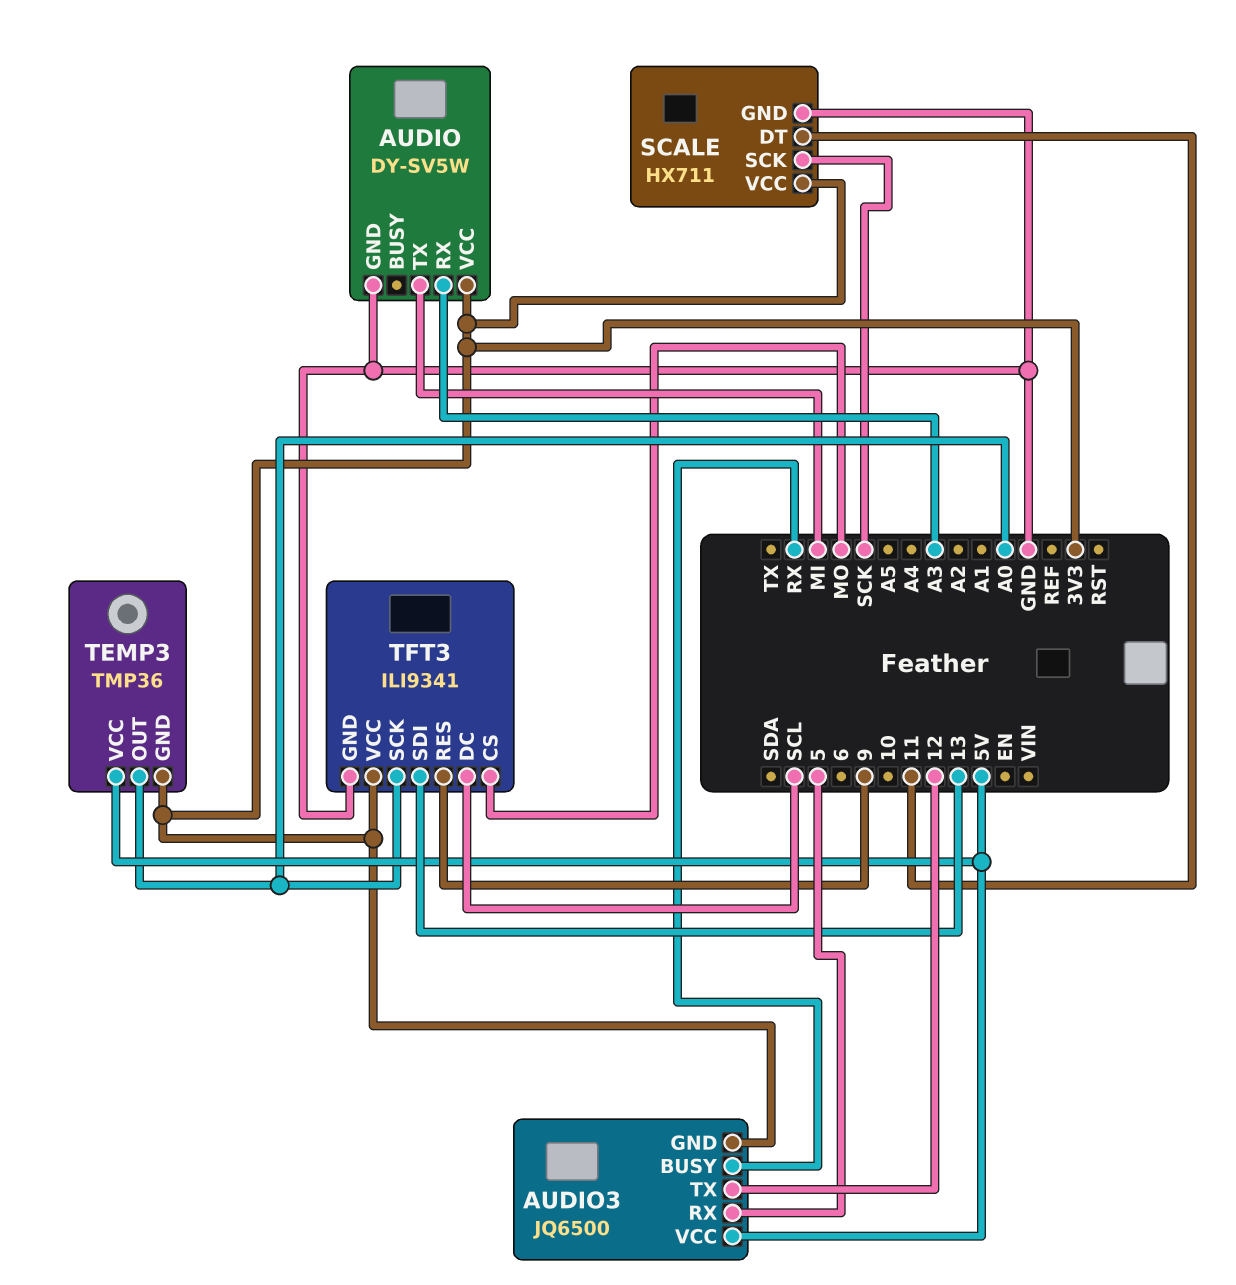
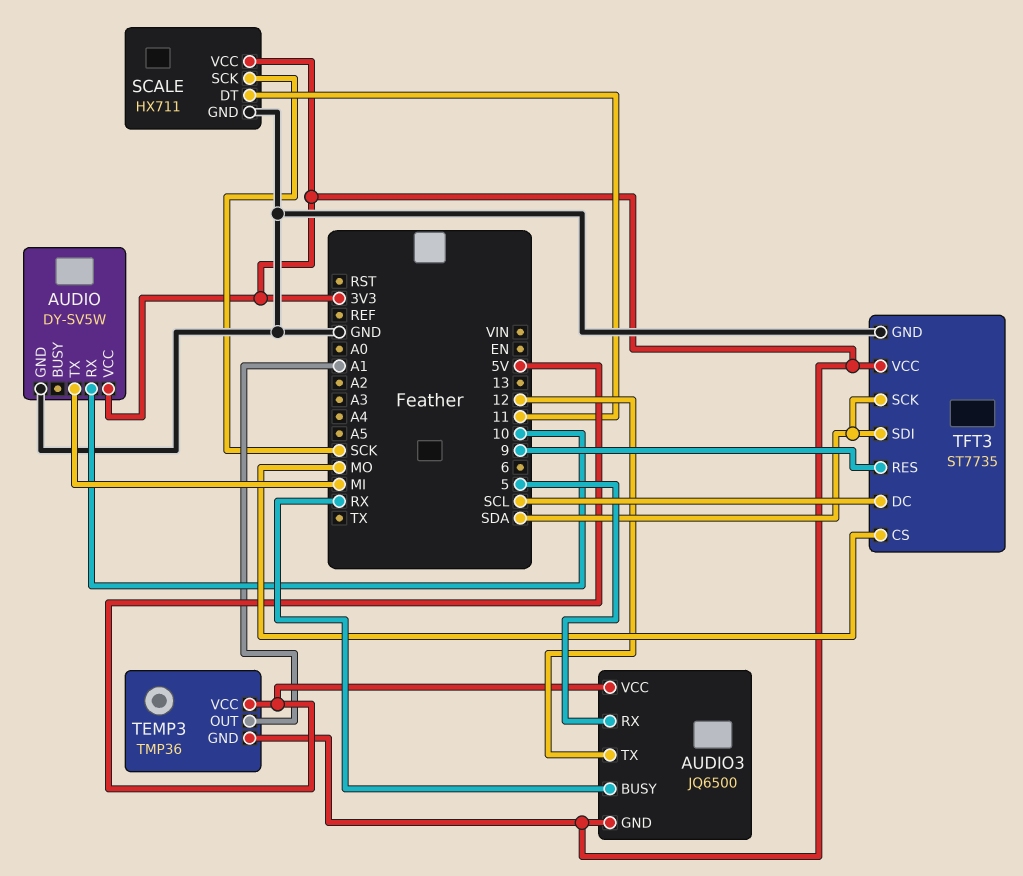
AUDIO pin RX: A3 -> 10
TEMP3 pin OUT: A0 -> A1
TFT3: ILI9341 -> ST7735
TFT3 pin SCK: A0 -> SDA
TFT3 pin SDI: 13 -> SDA

